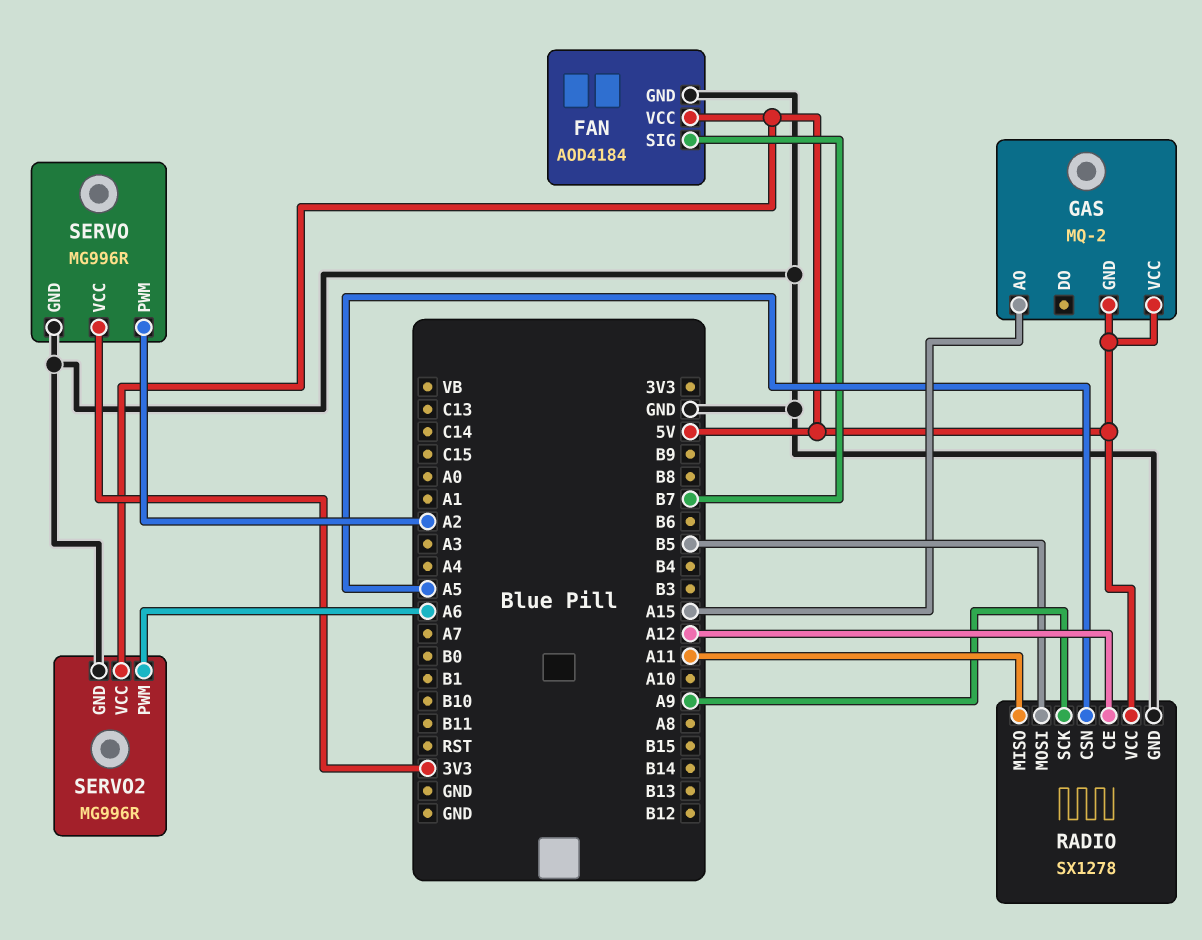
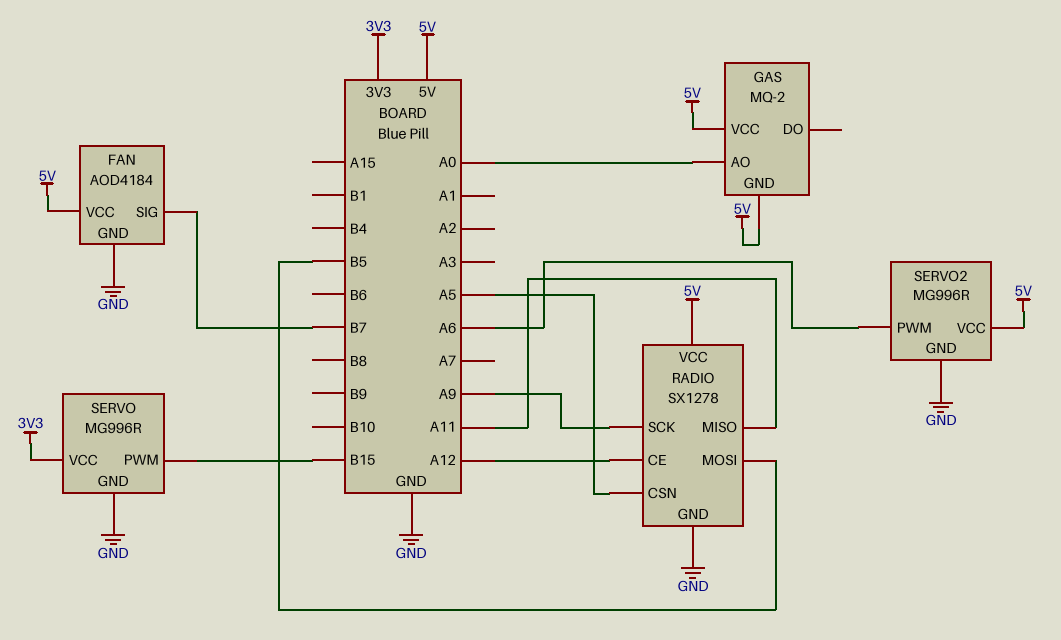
GAS pin AO: A15 -> A0
SERVO pin PWM: A2 -> B15

